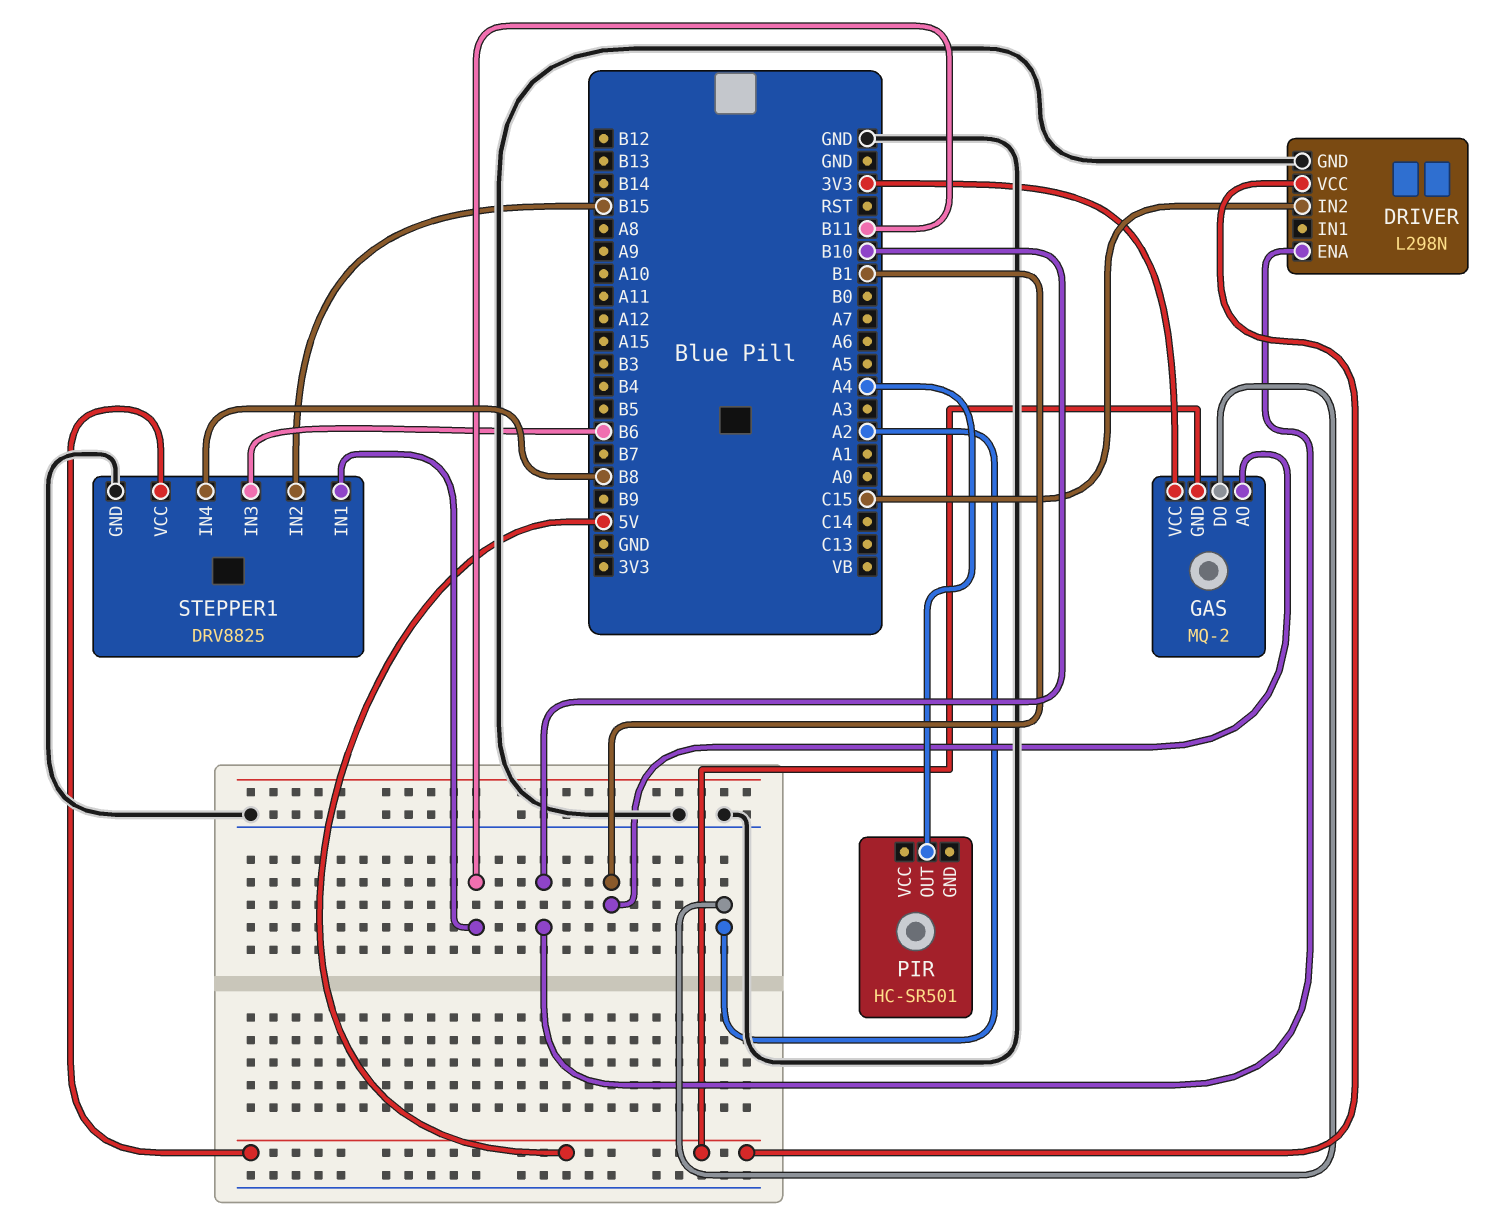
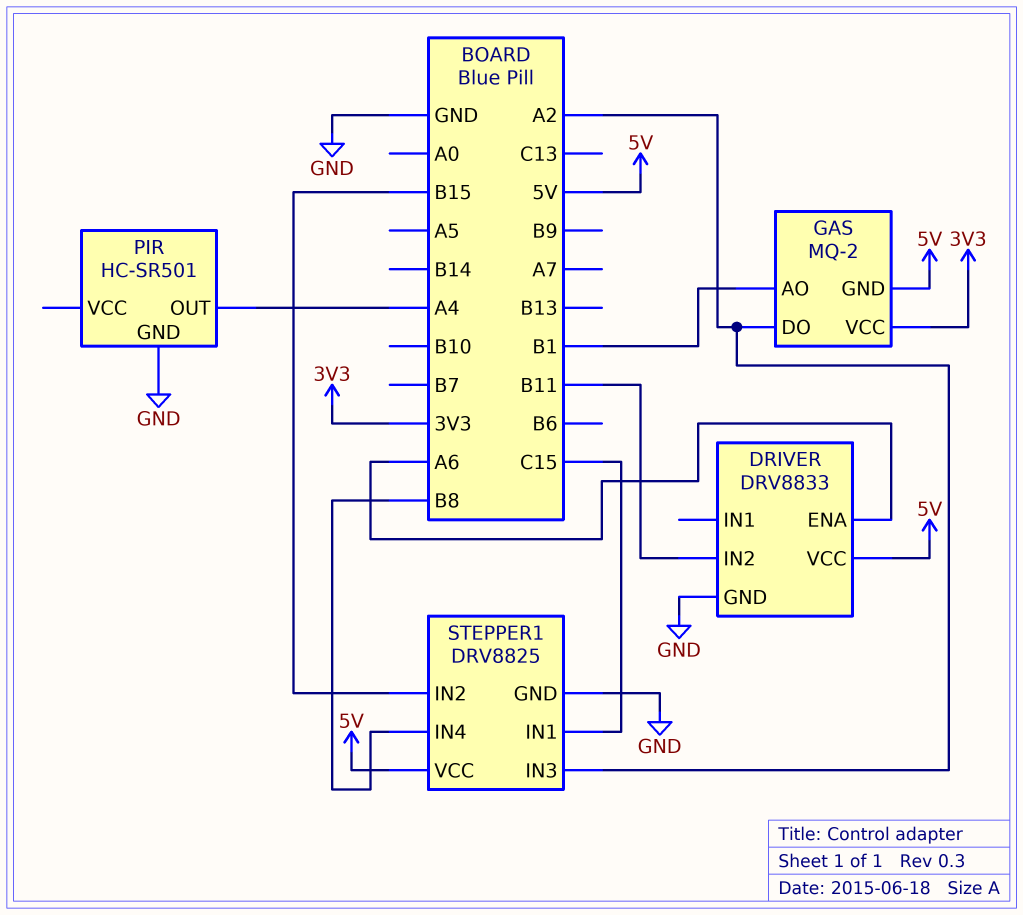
DRIVER: L298N -> DRV8833
DRIVER pin ENA: B10 -> A6
DRIVER pin IN2: C15 -> B11
PIR pin GND: none -> GND
STEPPER1 pin IN1: B11 -> C15
STEPPER1 pin IN3: B6 -> A2

